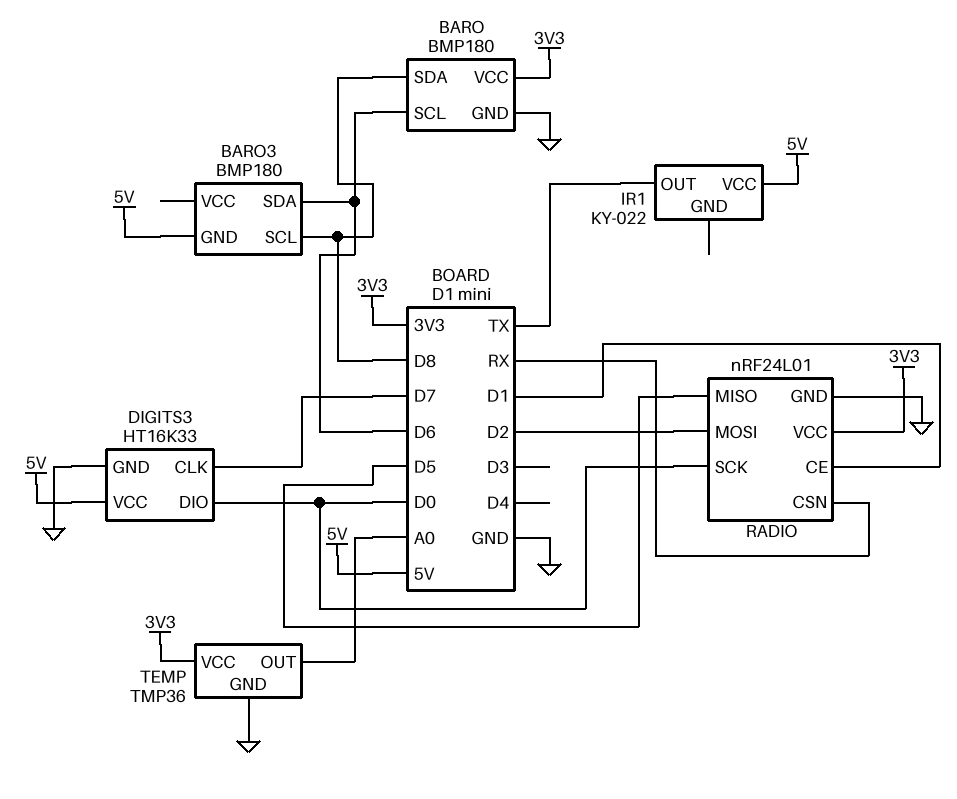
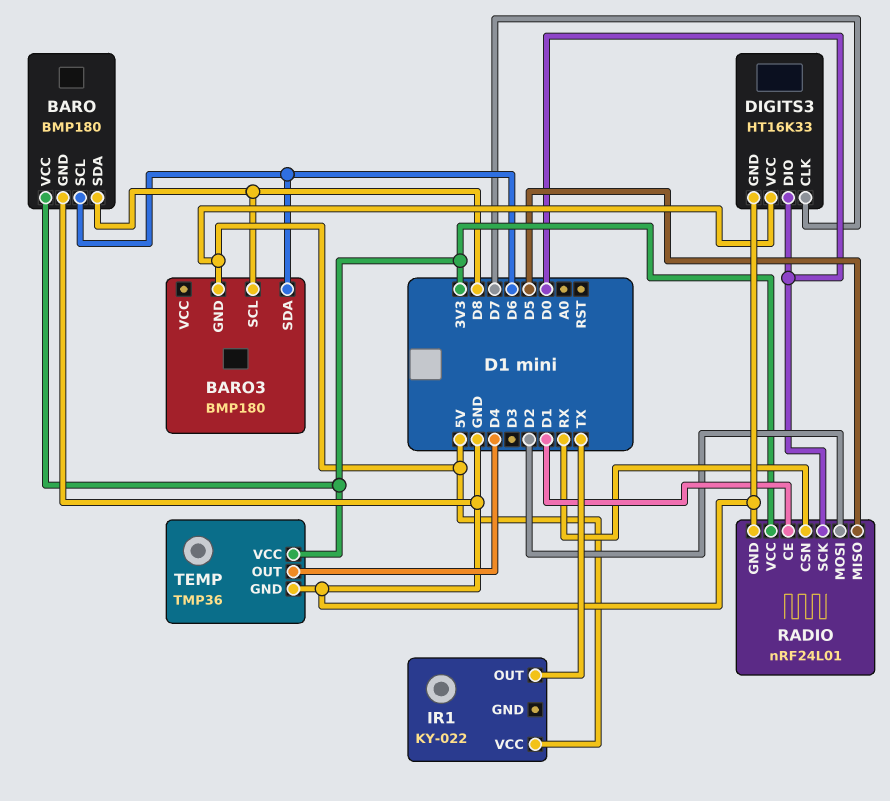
TEMP pin OUT: A0 -> D4

